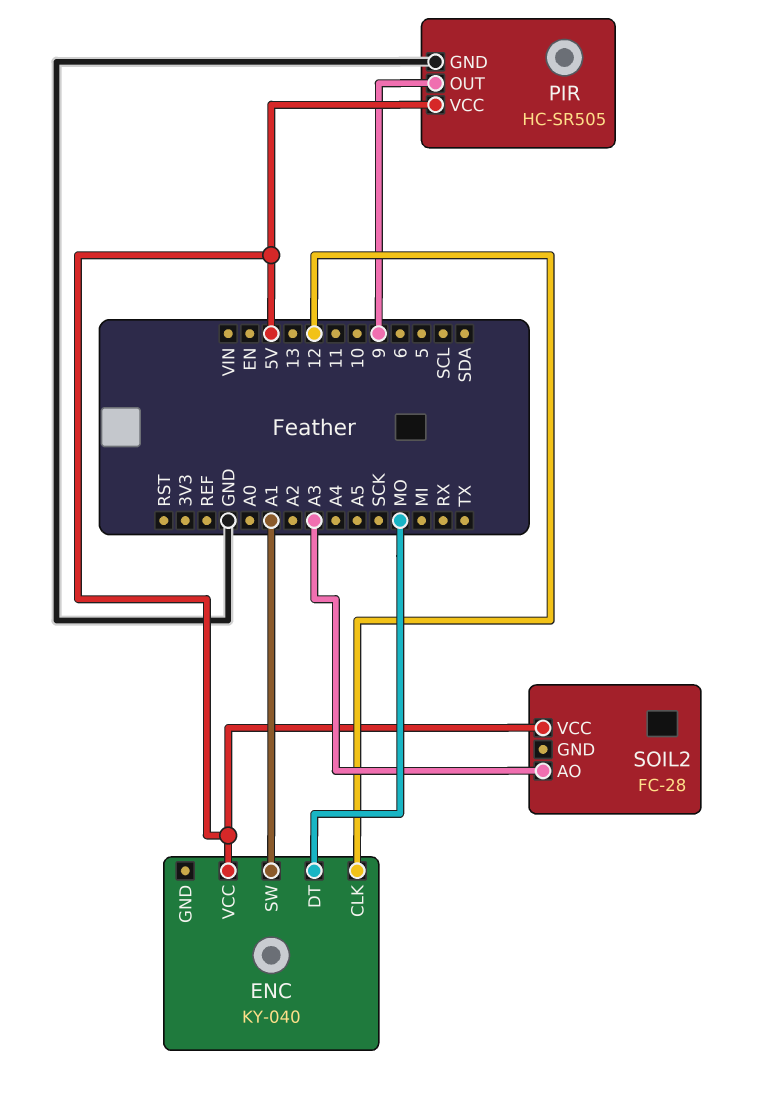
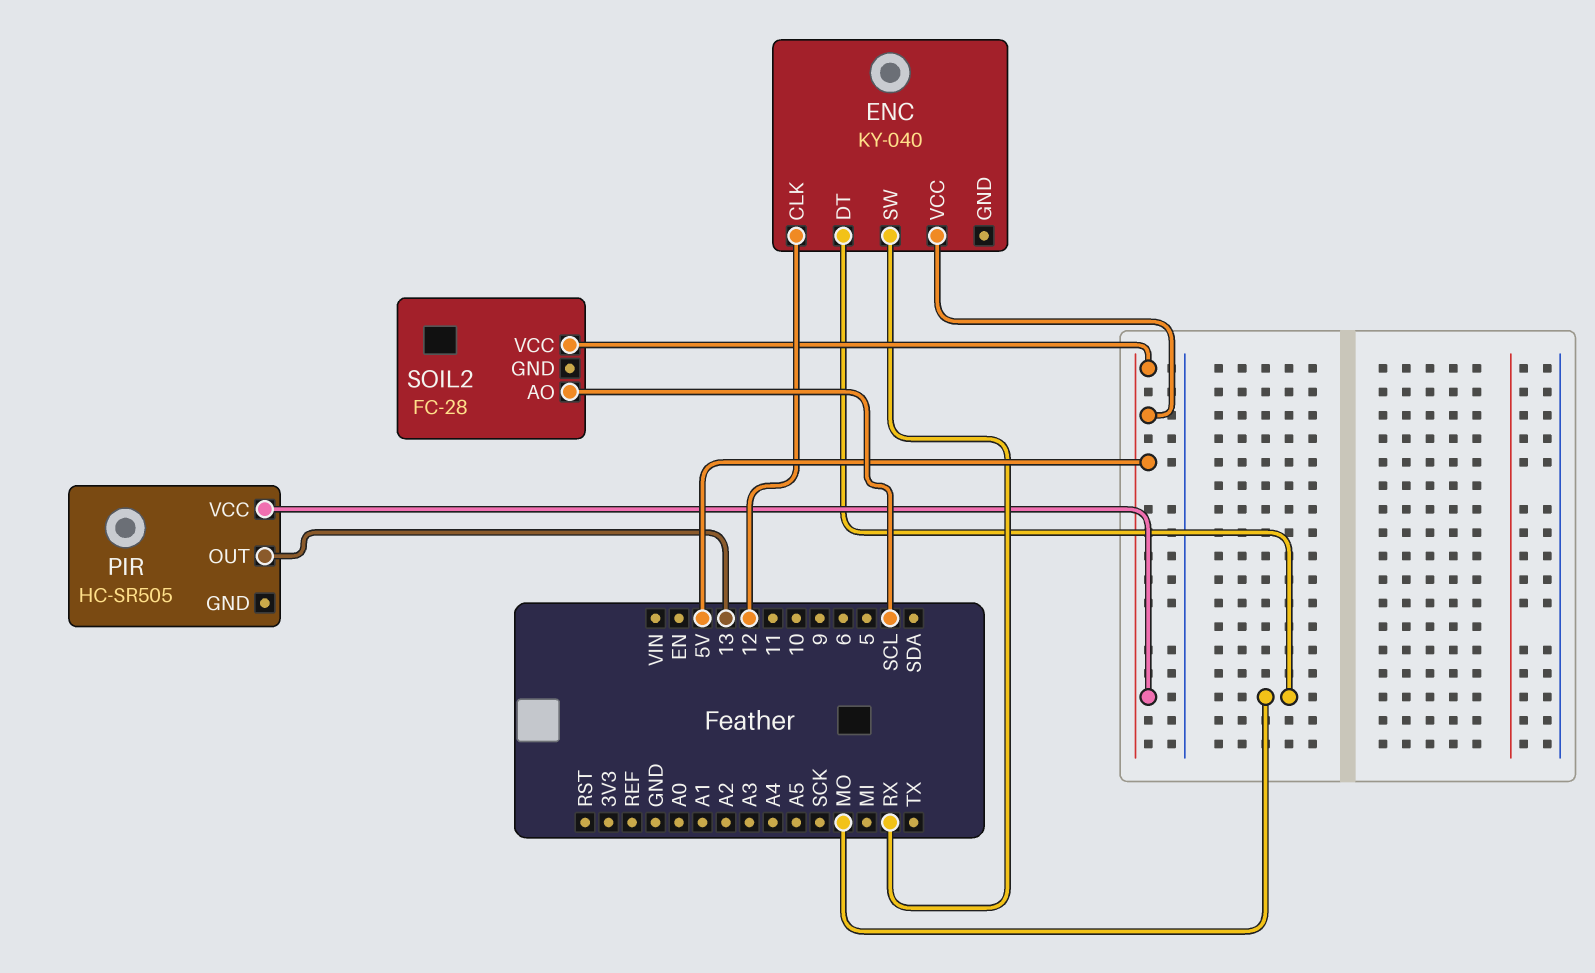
ENC pin SW: A1 -> RX
PIR pin GND: GND -> none
PIR pin OUT: 9 -> 13
SOIL2 pin AO: A3 -> SCL

